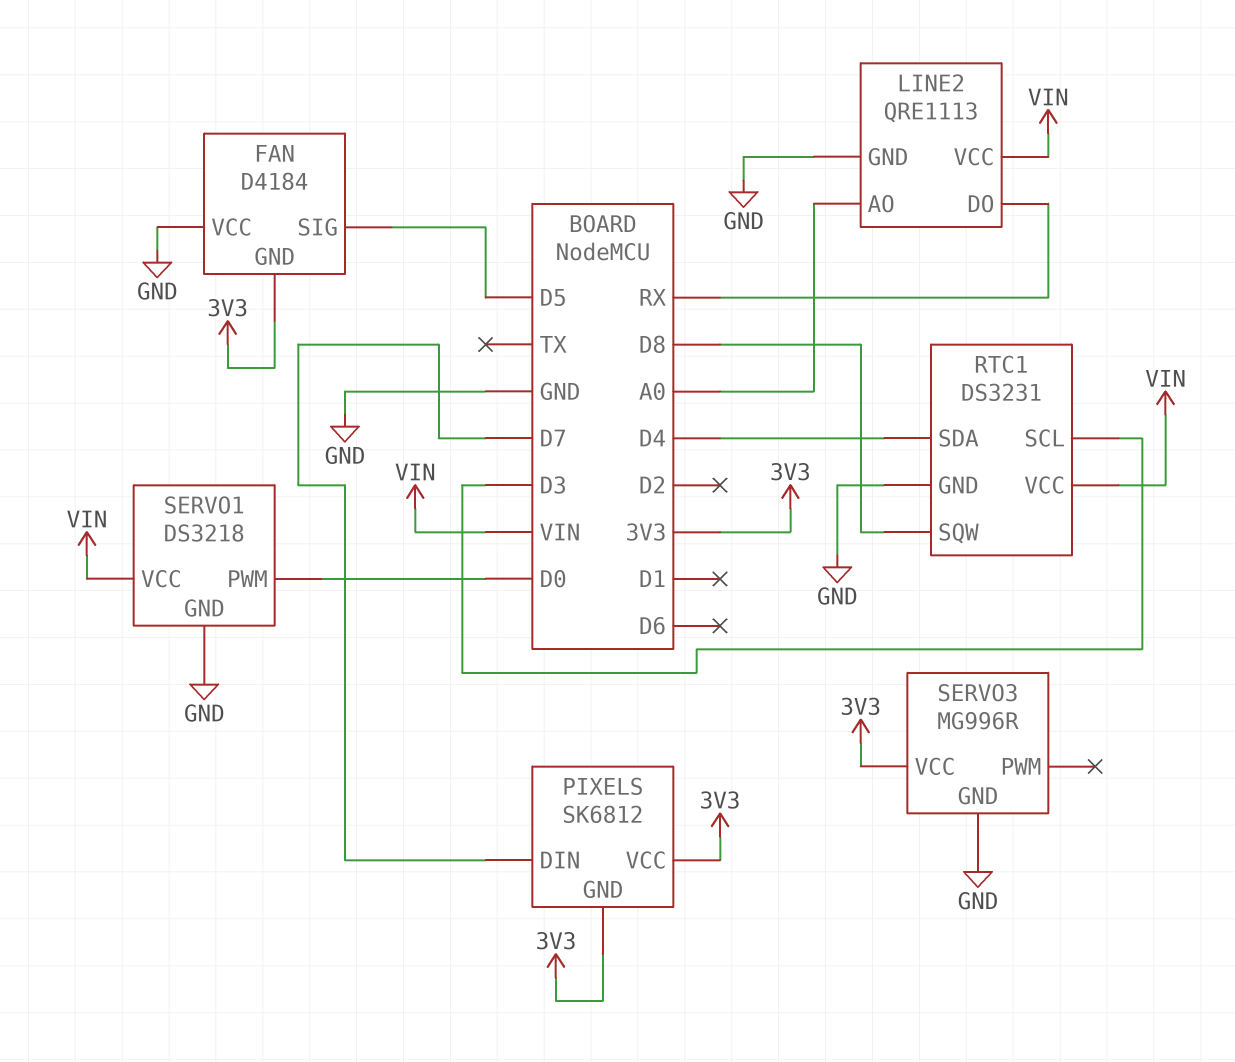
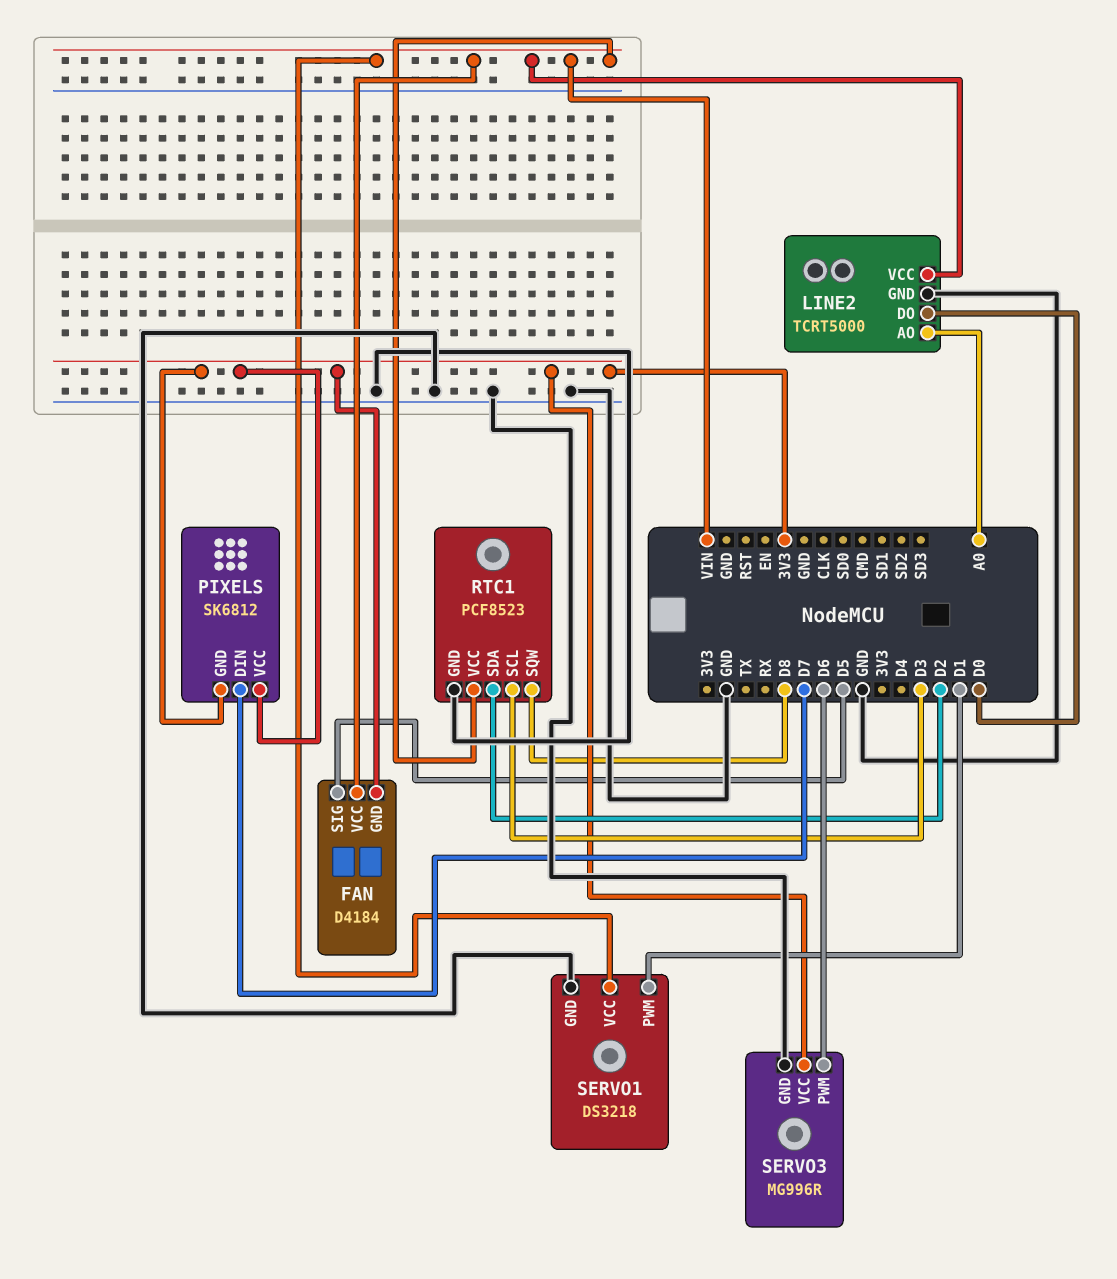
FAN pin VCC: GND -> VIN
LINE2: QRE1113 -> TCRT5000
LINE2 pin DO: RX -> D0
RTC1: DS3231 -> PCF8523
RTC1 pin SDA: D4 -> D2
SERVO1 pin PWM: D0 -> D1
SERVO3 pin PWM: none -> D6

